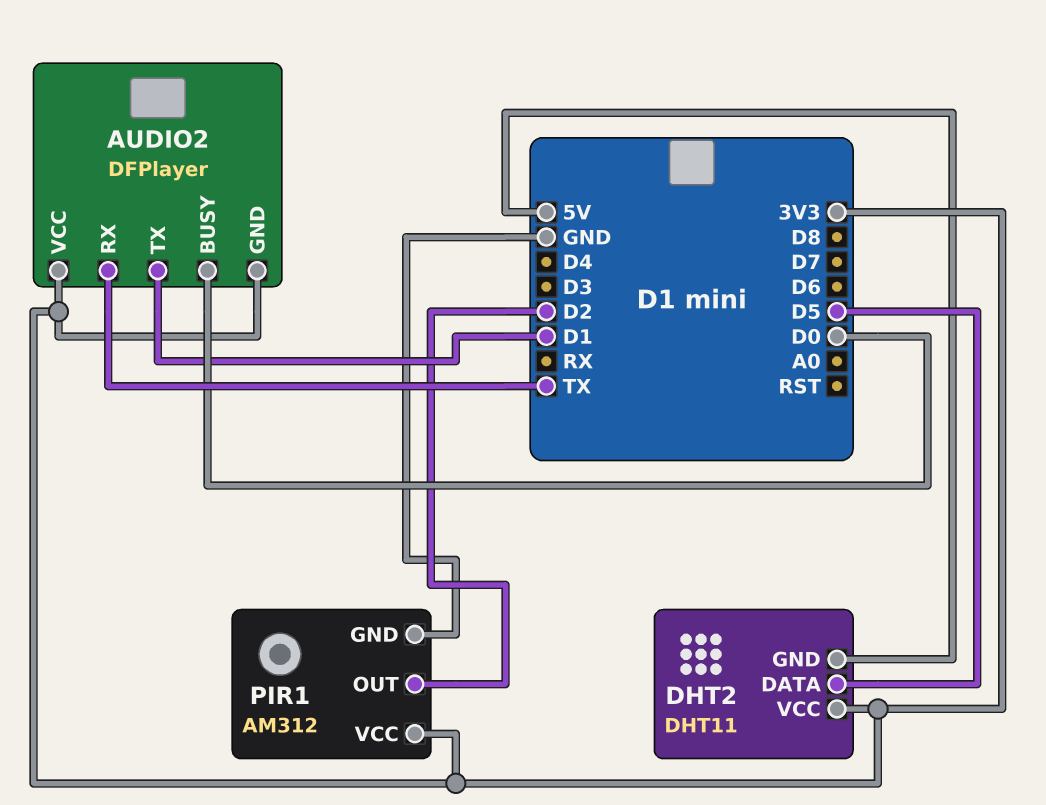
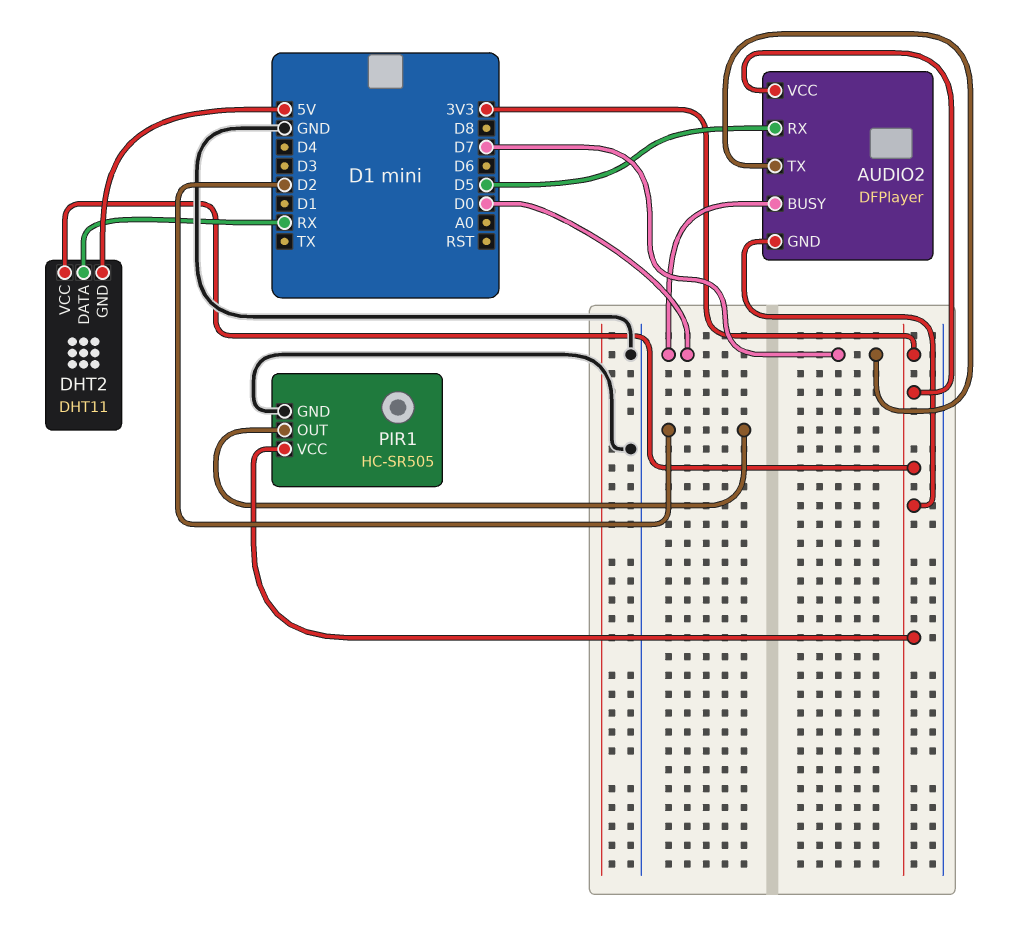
AUDIO2 pin RX: TX -> D5
AUDIO2 pin TX: D1 -> D7
DHT2 pin DATA: D5 -> RX
PIR1: AM312 -> HC-SR505

